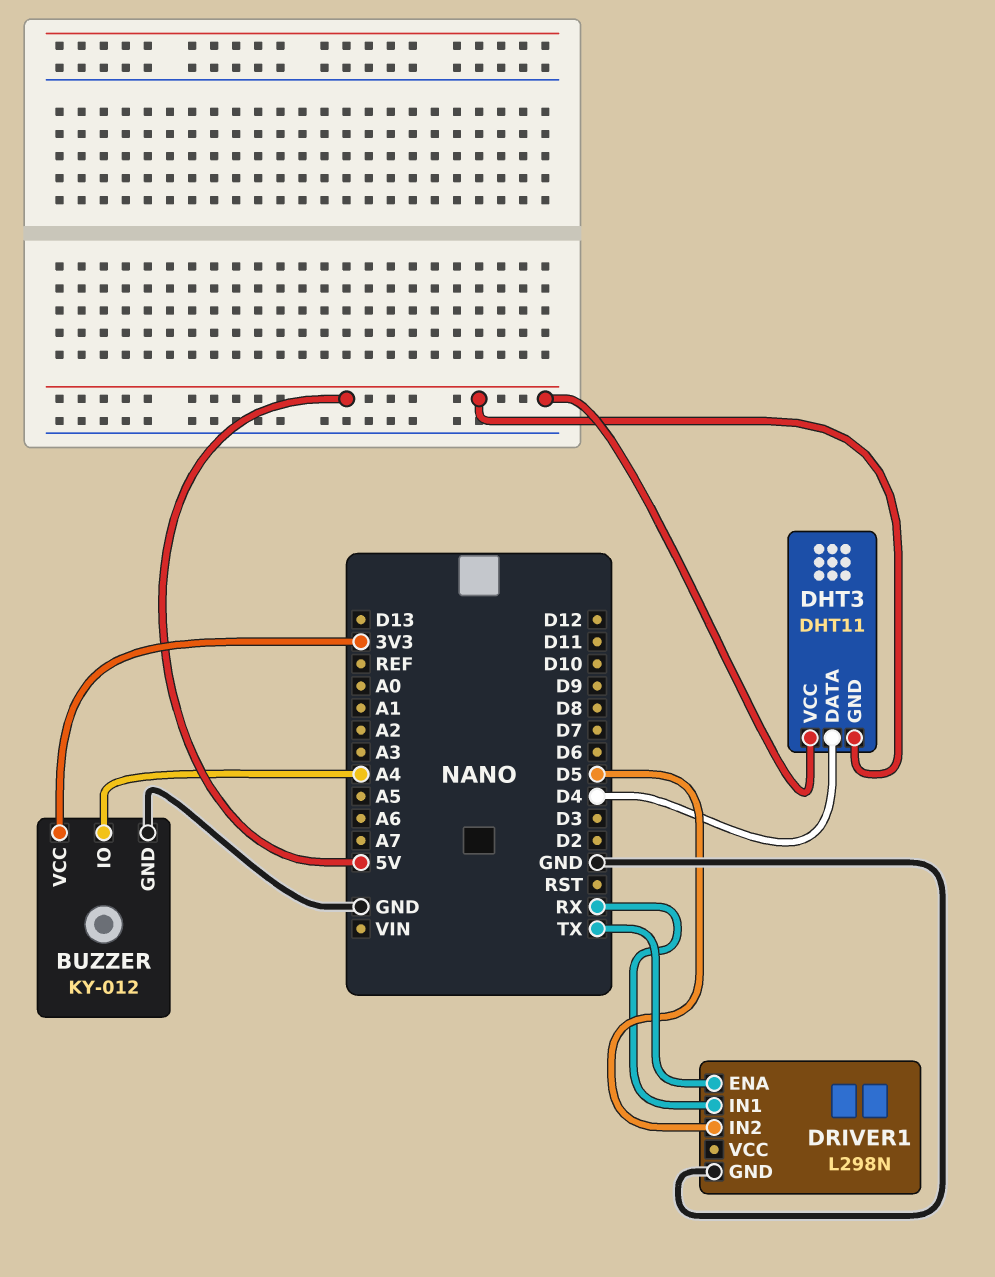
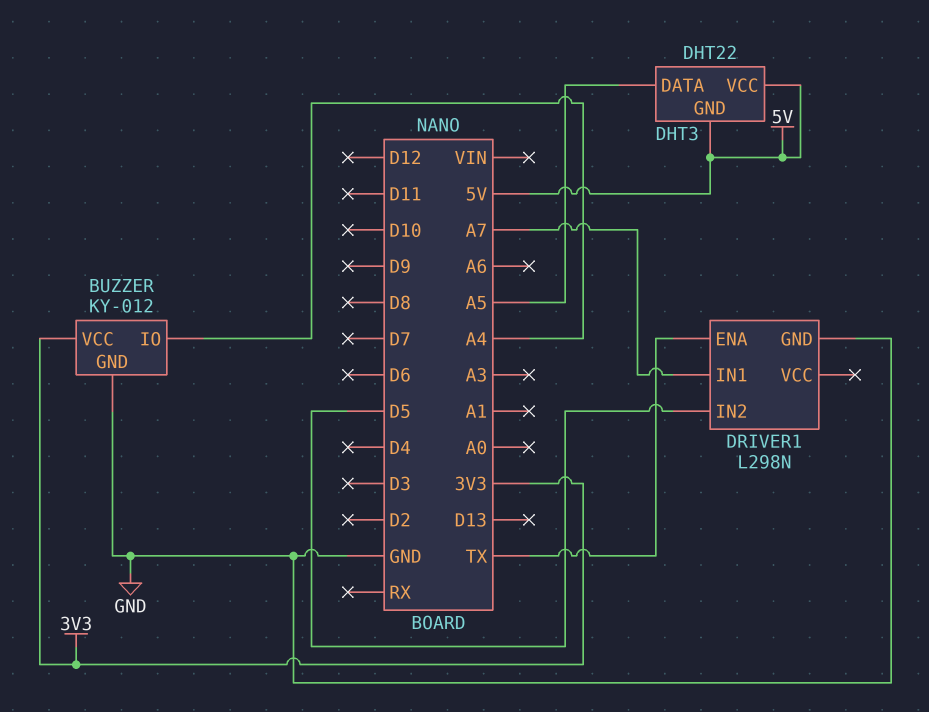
DHT3: DHT11 -> DHT22
DHT3 pin DATA: D4 -> A5
DRIVER1 pin IN1: RX -> A7

